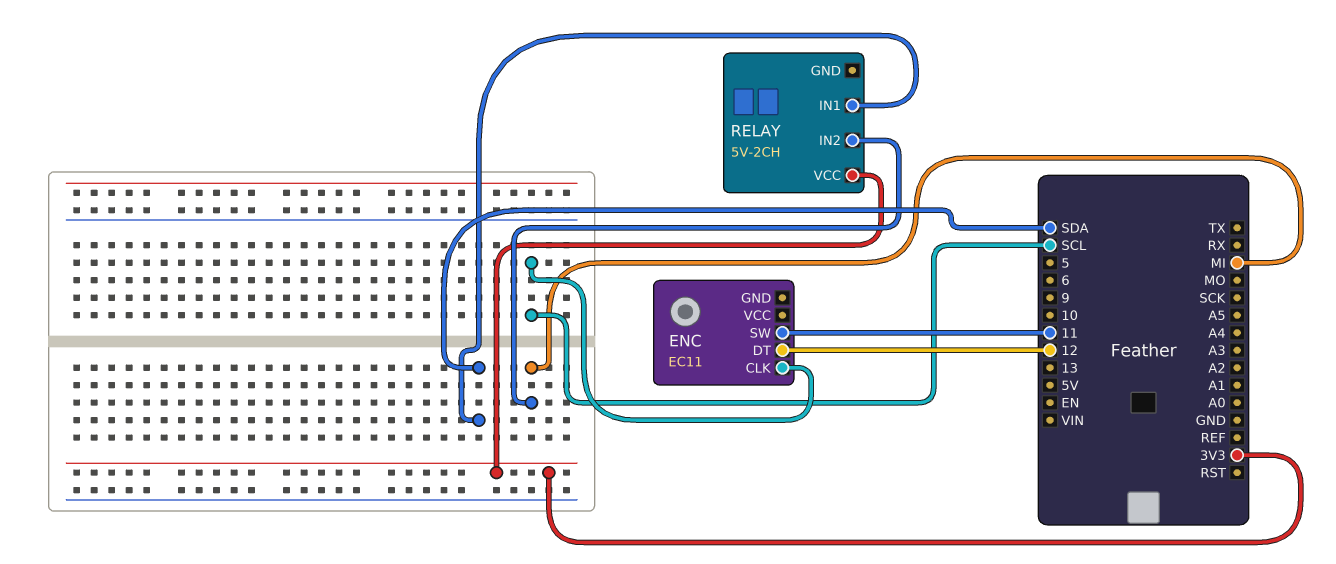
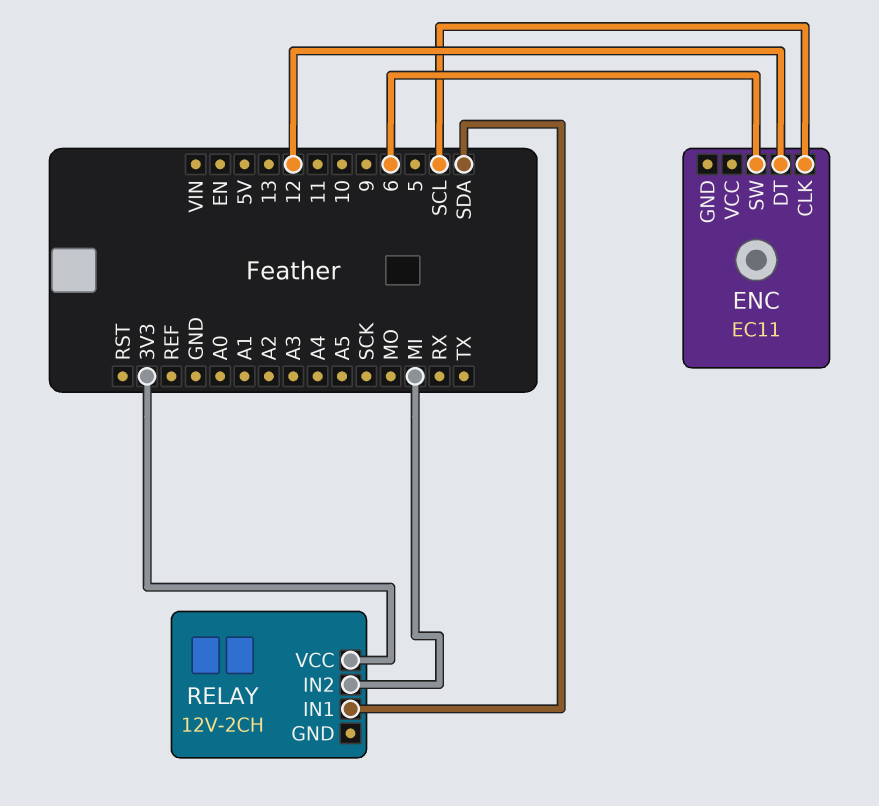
ENC pin SW: 11 -> 6
RELAY: 5V-2CH -> 12V-2CH

